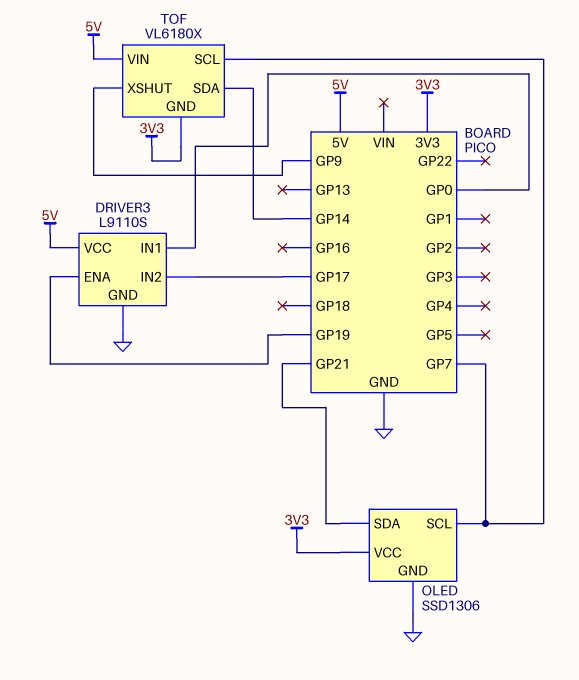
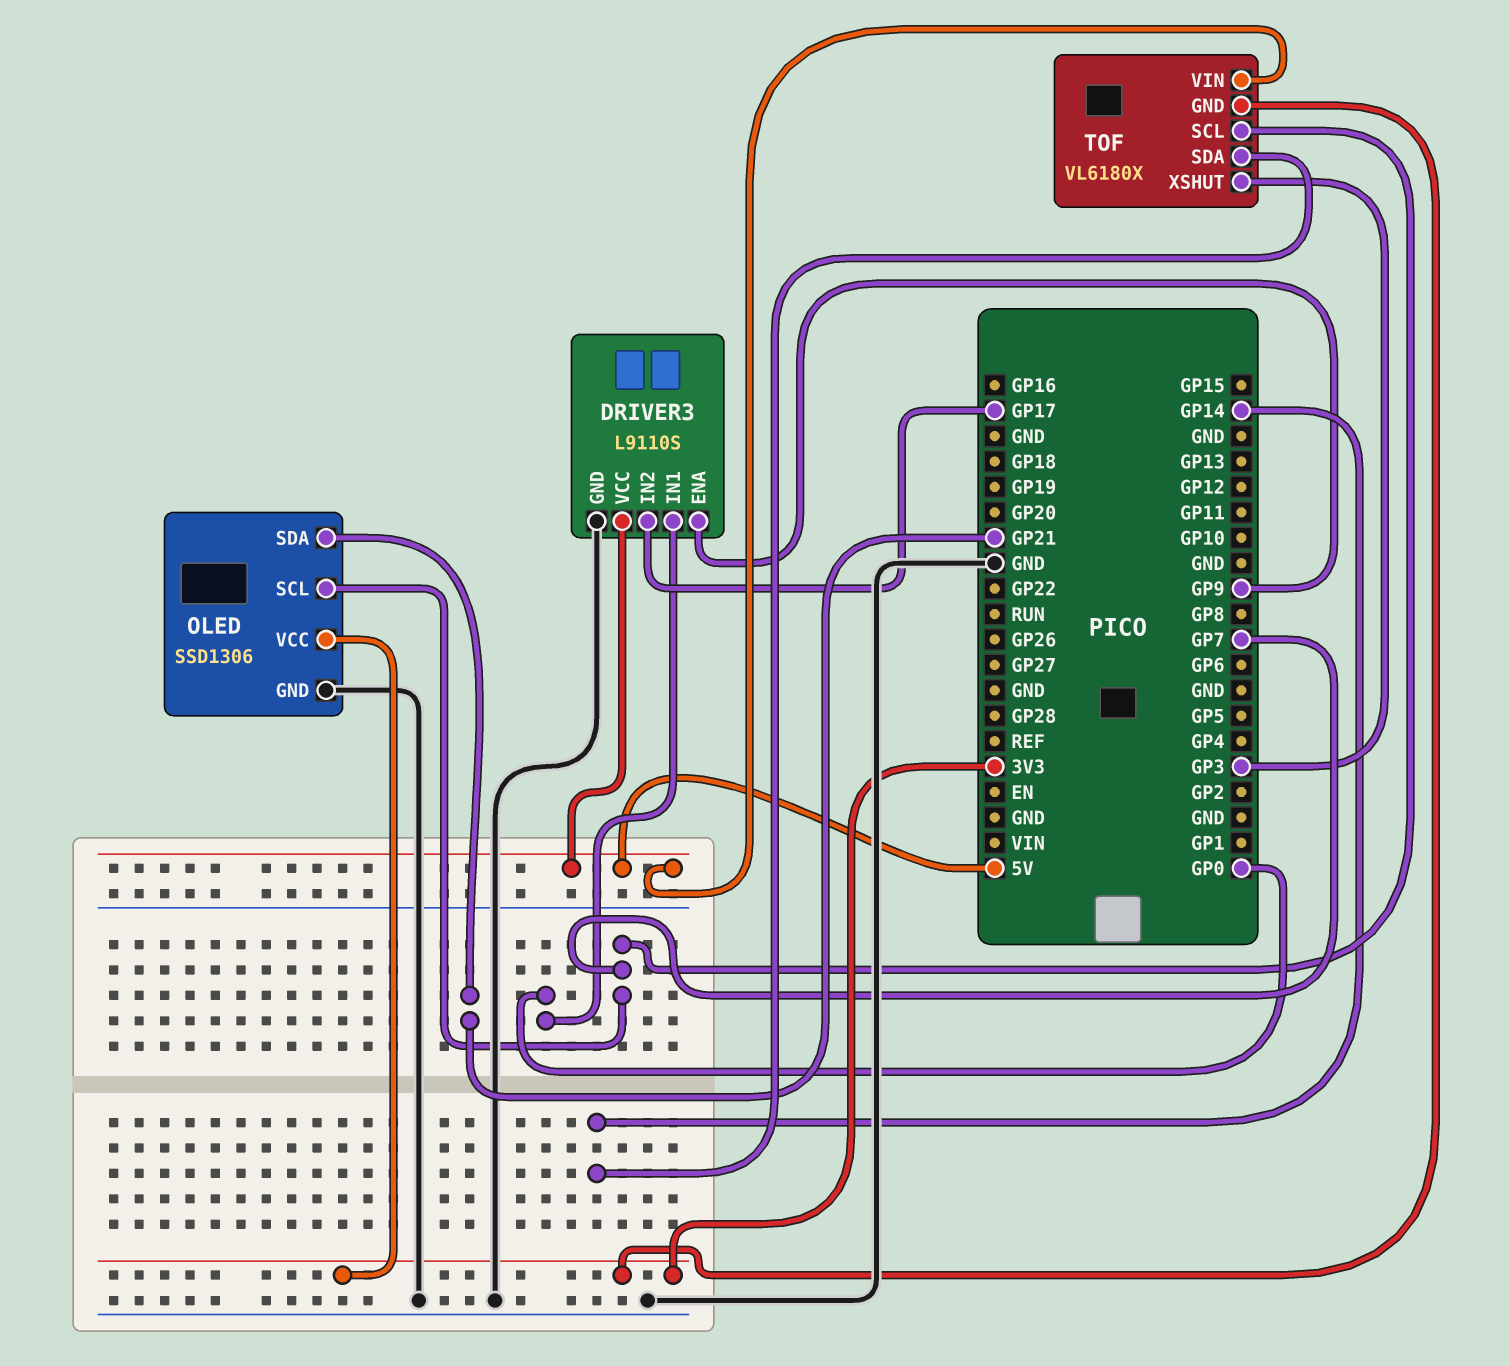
DRIVER3 pin ENA: GP19 -> GP9
TOF pin XSHUT: GP9 -> GP3

